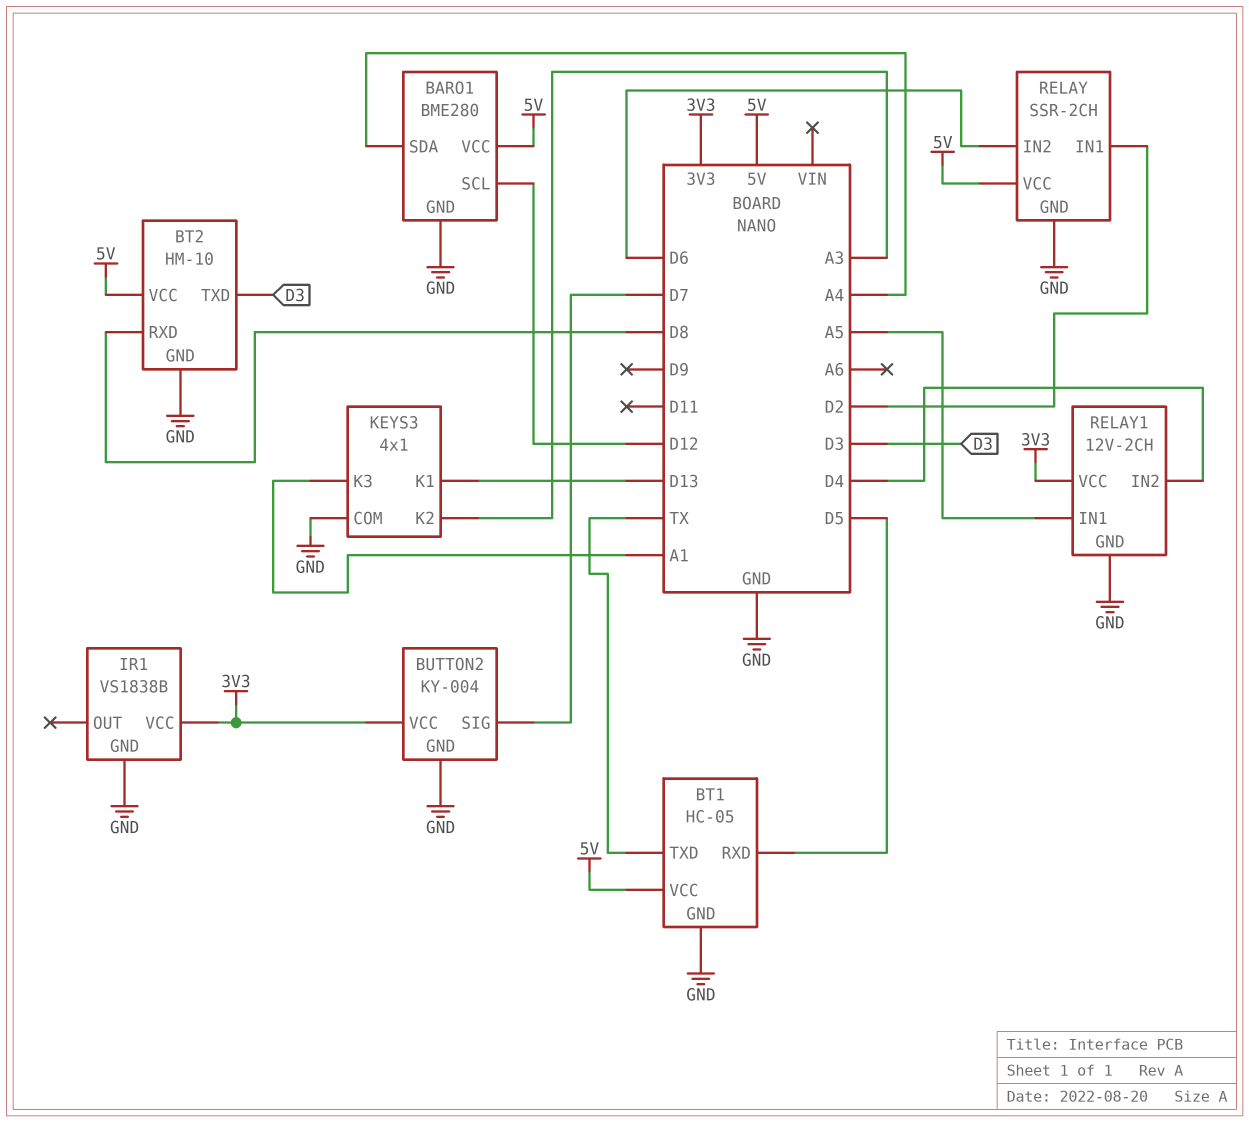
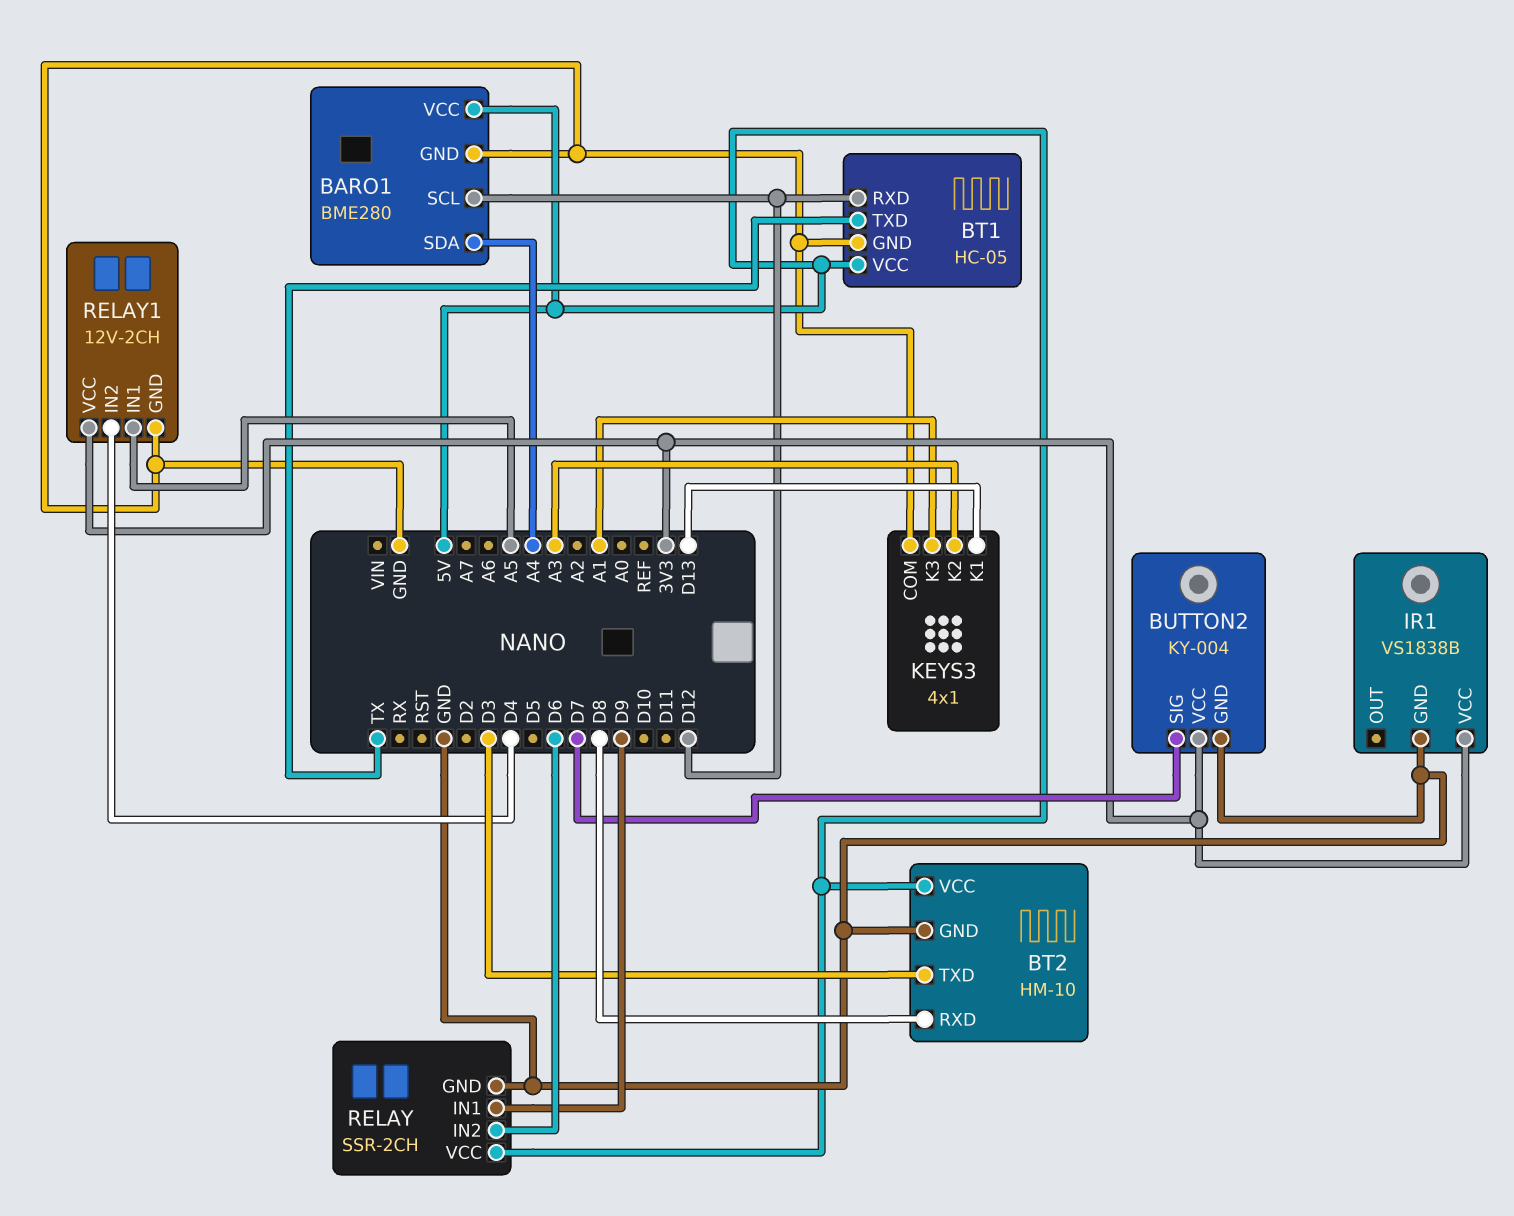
BT1 pin RXD: D5 -> D12
RELAY pin IN1: D2 -> D9

